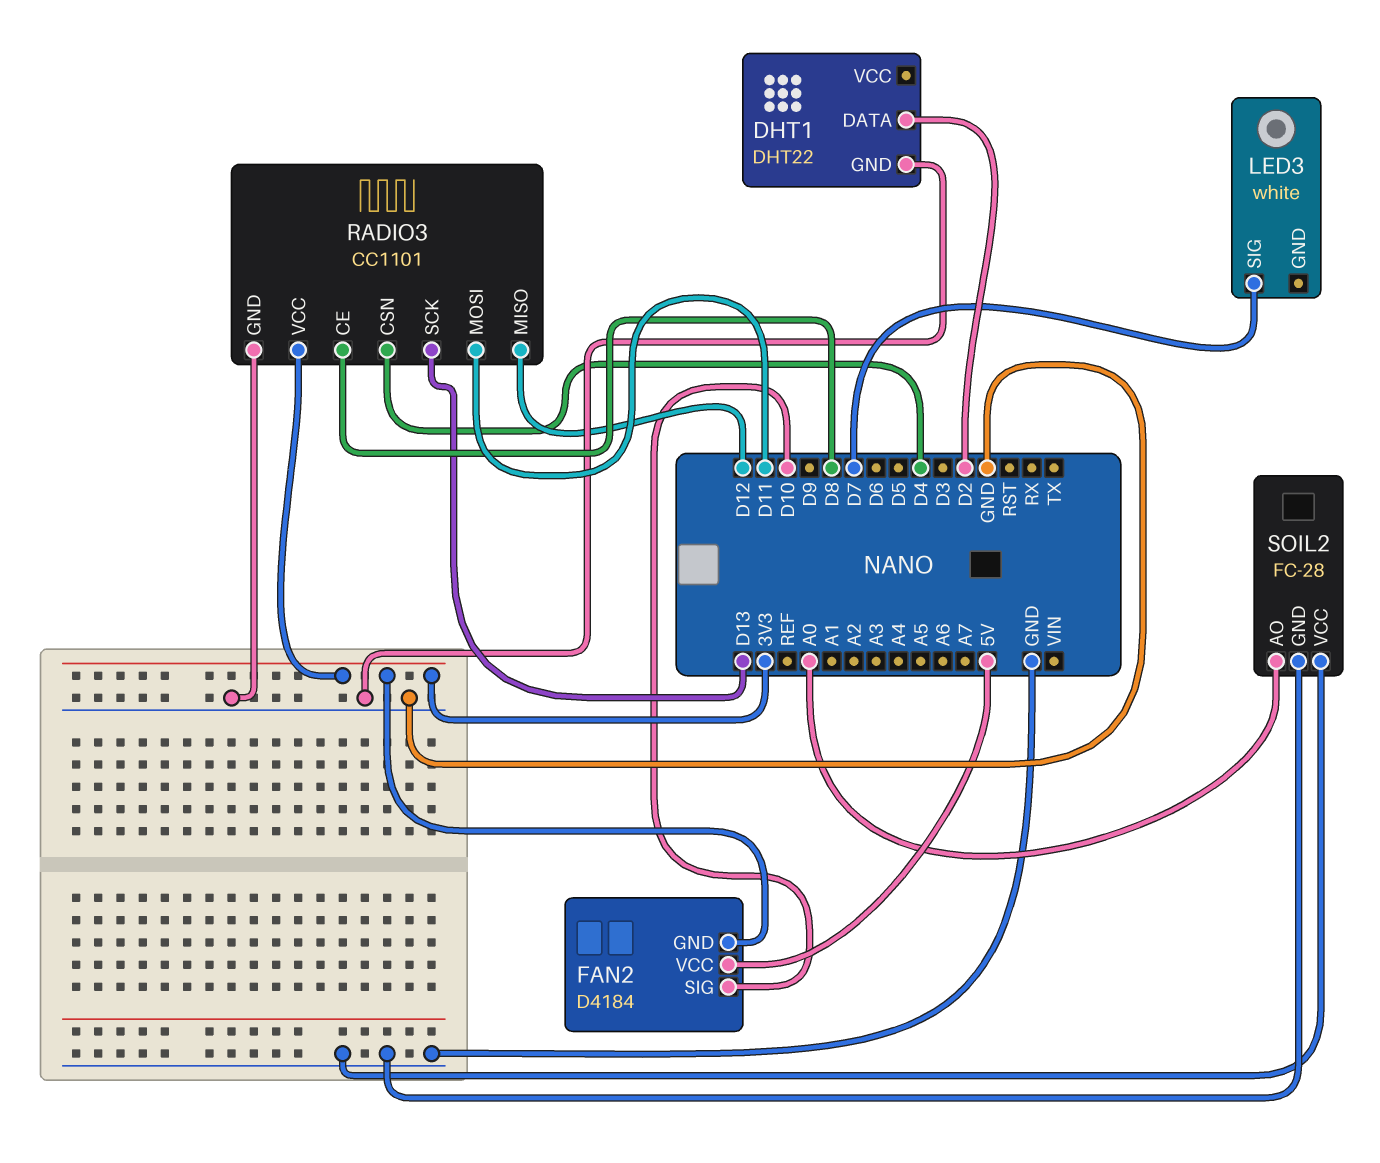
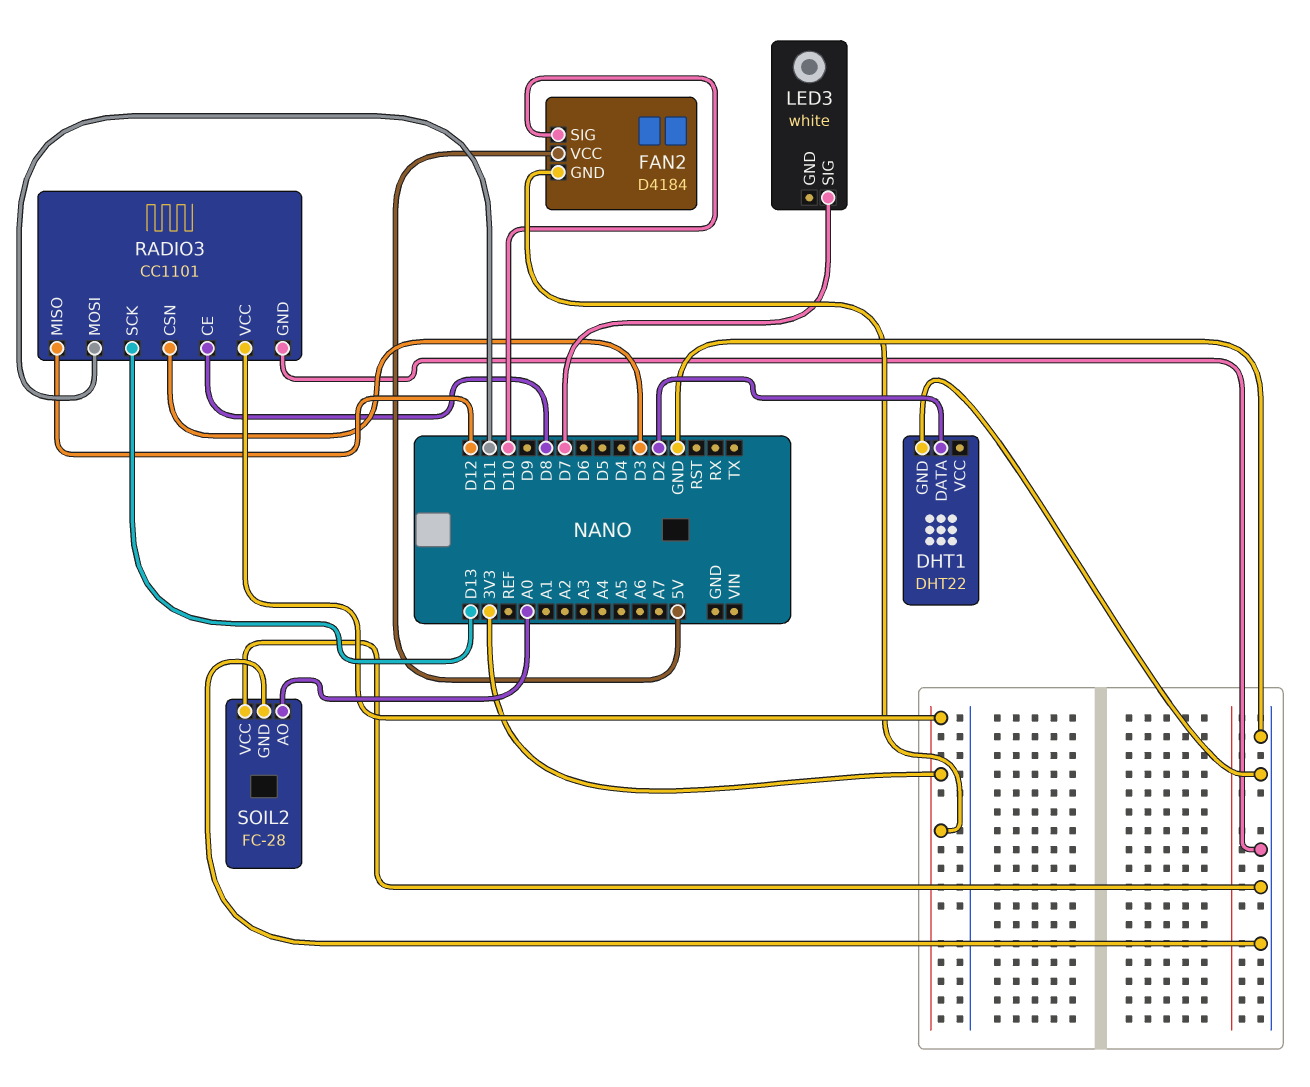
RADIO3 pin CSN: D4 -> D3

